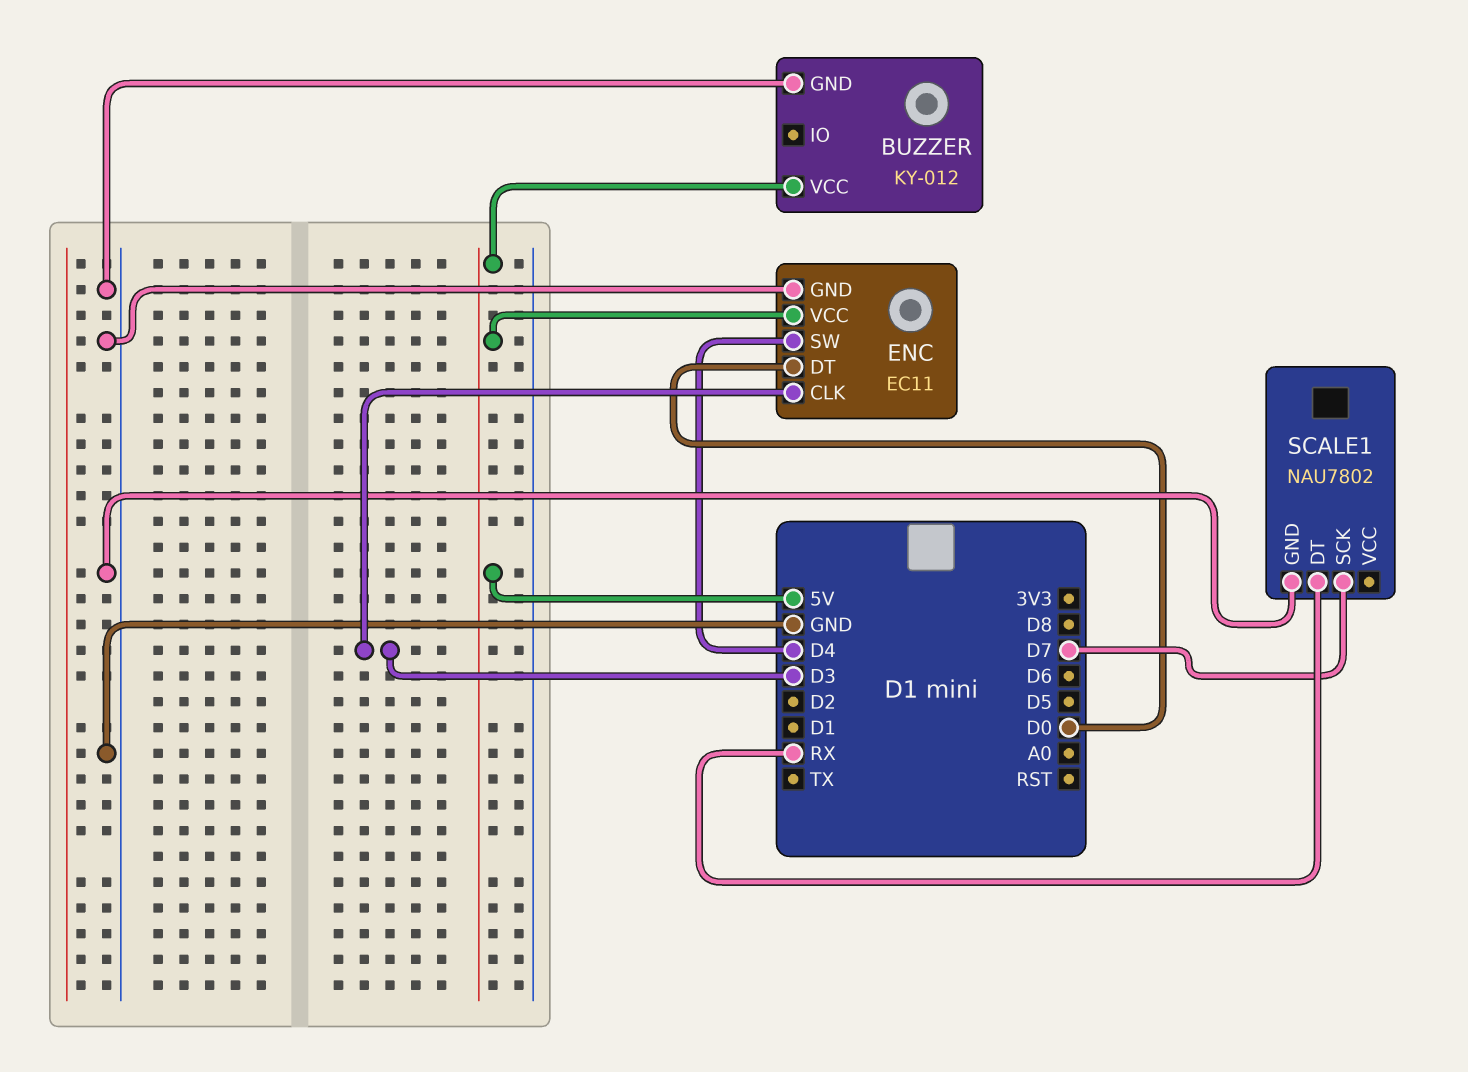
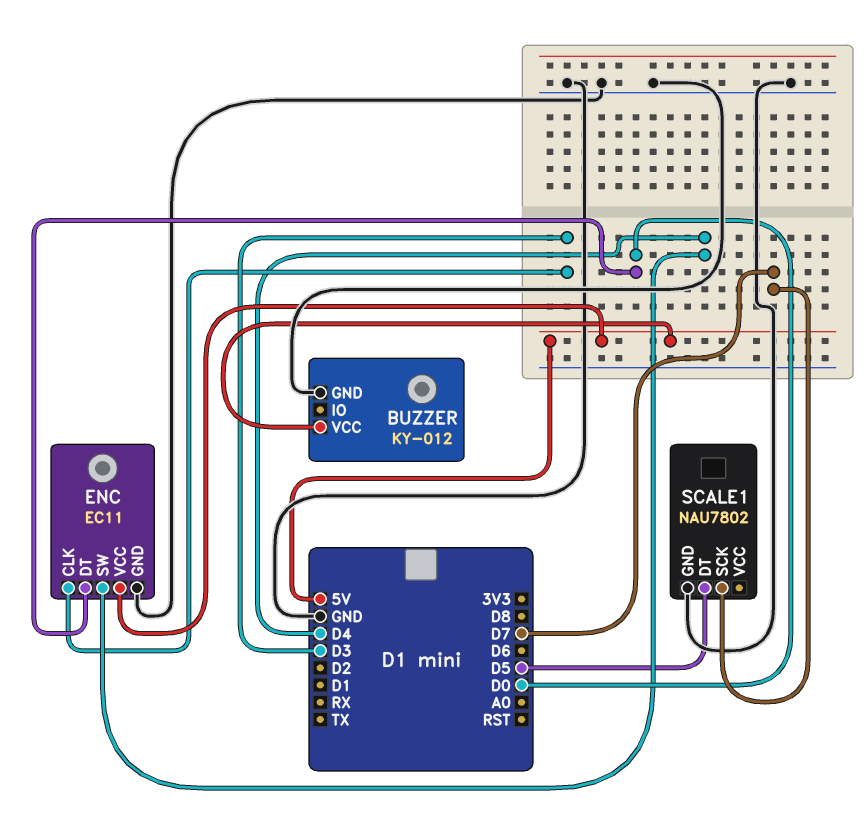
SCALE1 pin DT: RX -> D5

